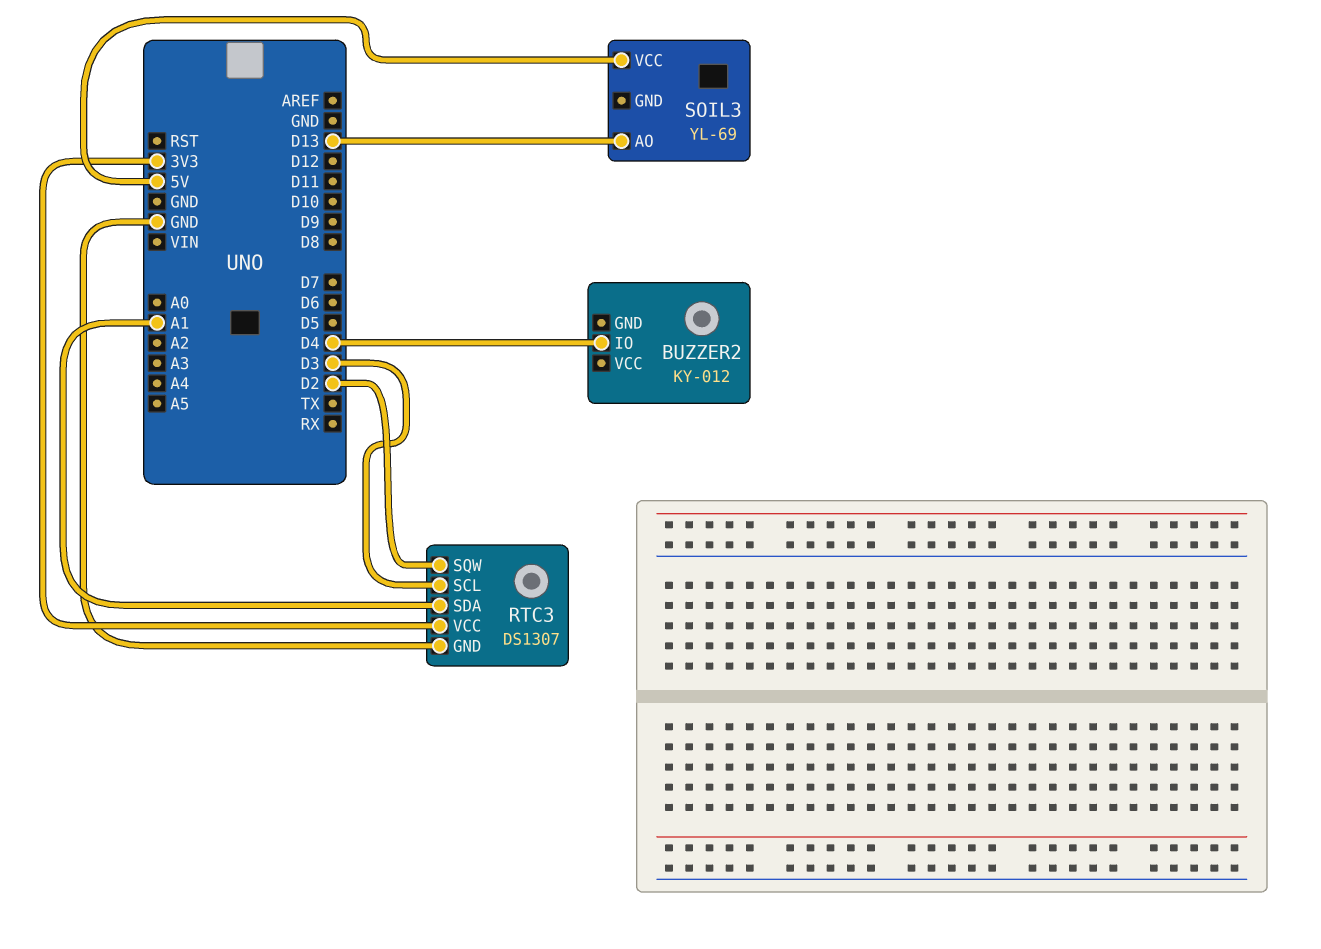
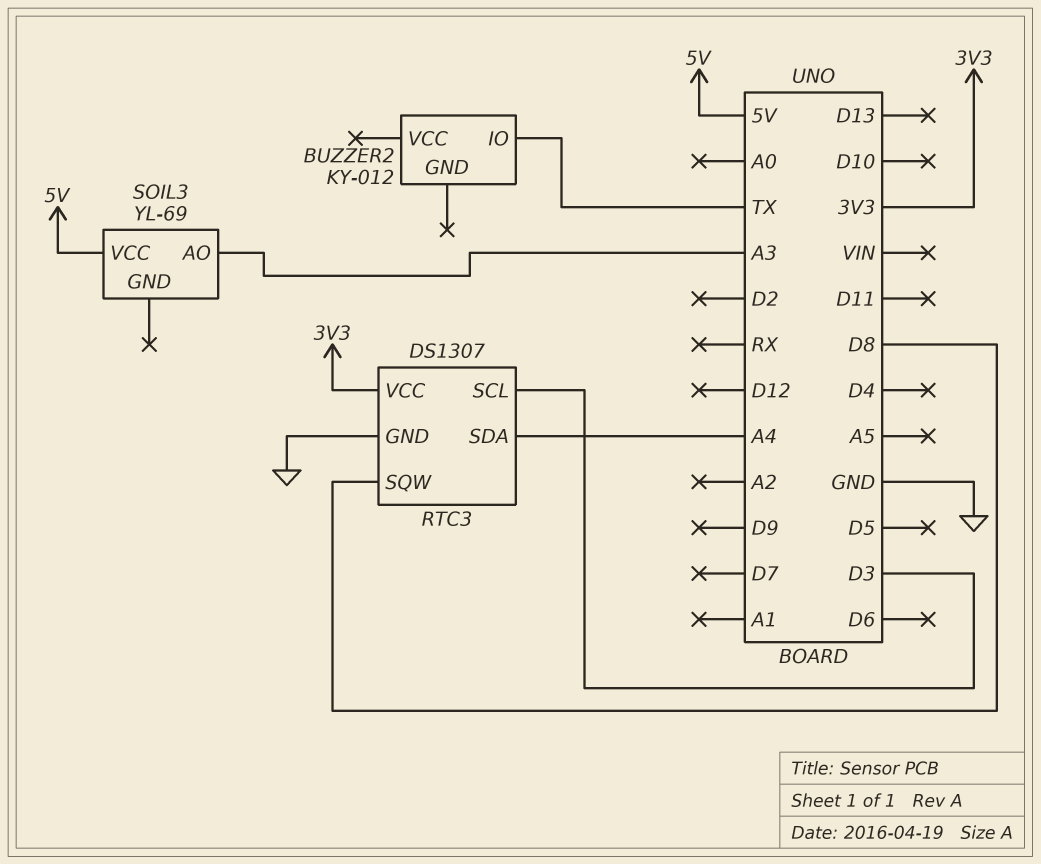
BUZZER2 pin IO: D4 -> TX
RTC3 pin SDA: A1 -> A4
RTC3 pin SQW: D2 -> D8
SOIL3 pin AO: D13 -> A3

